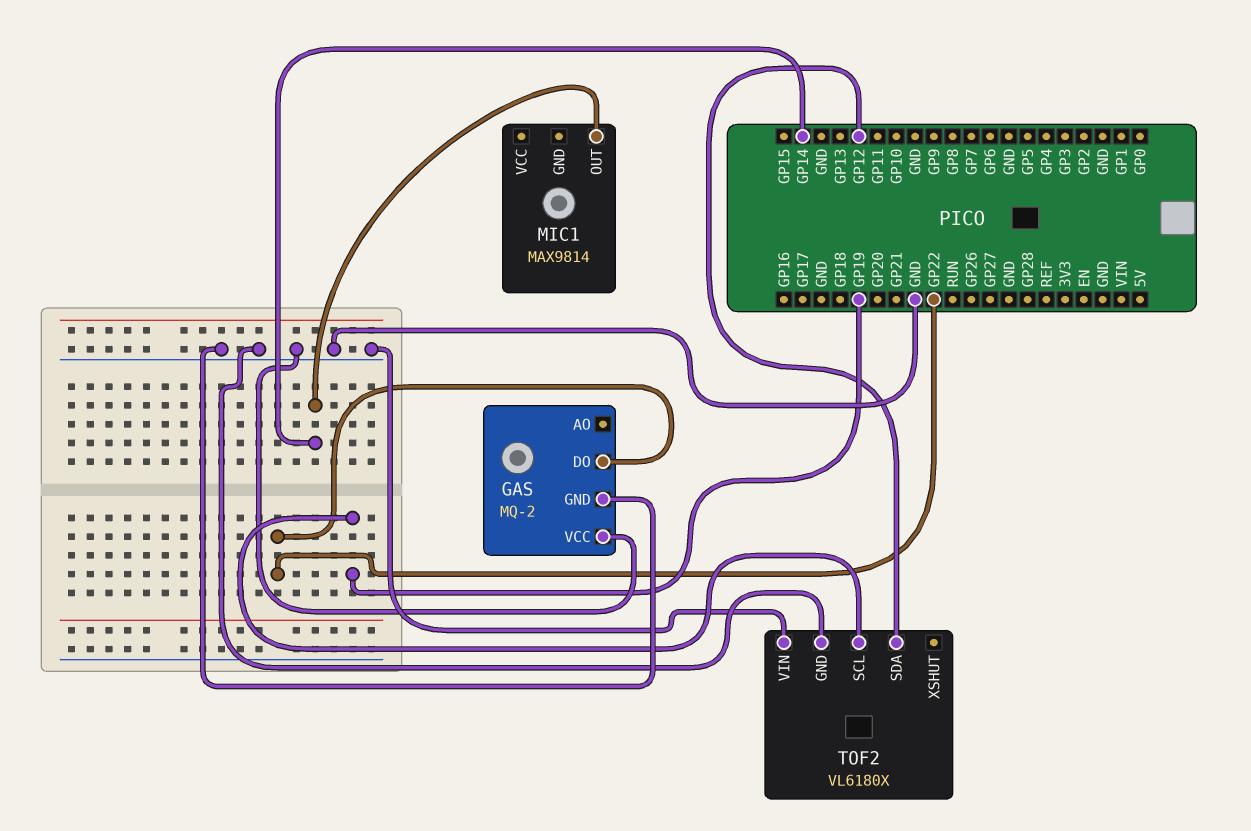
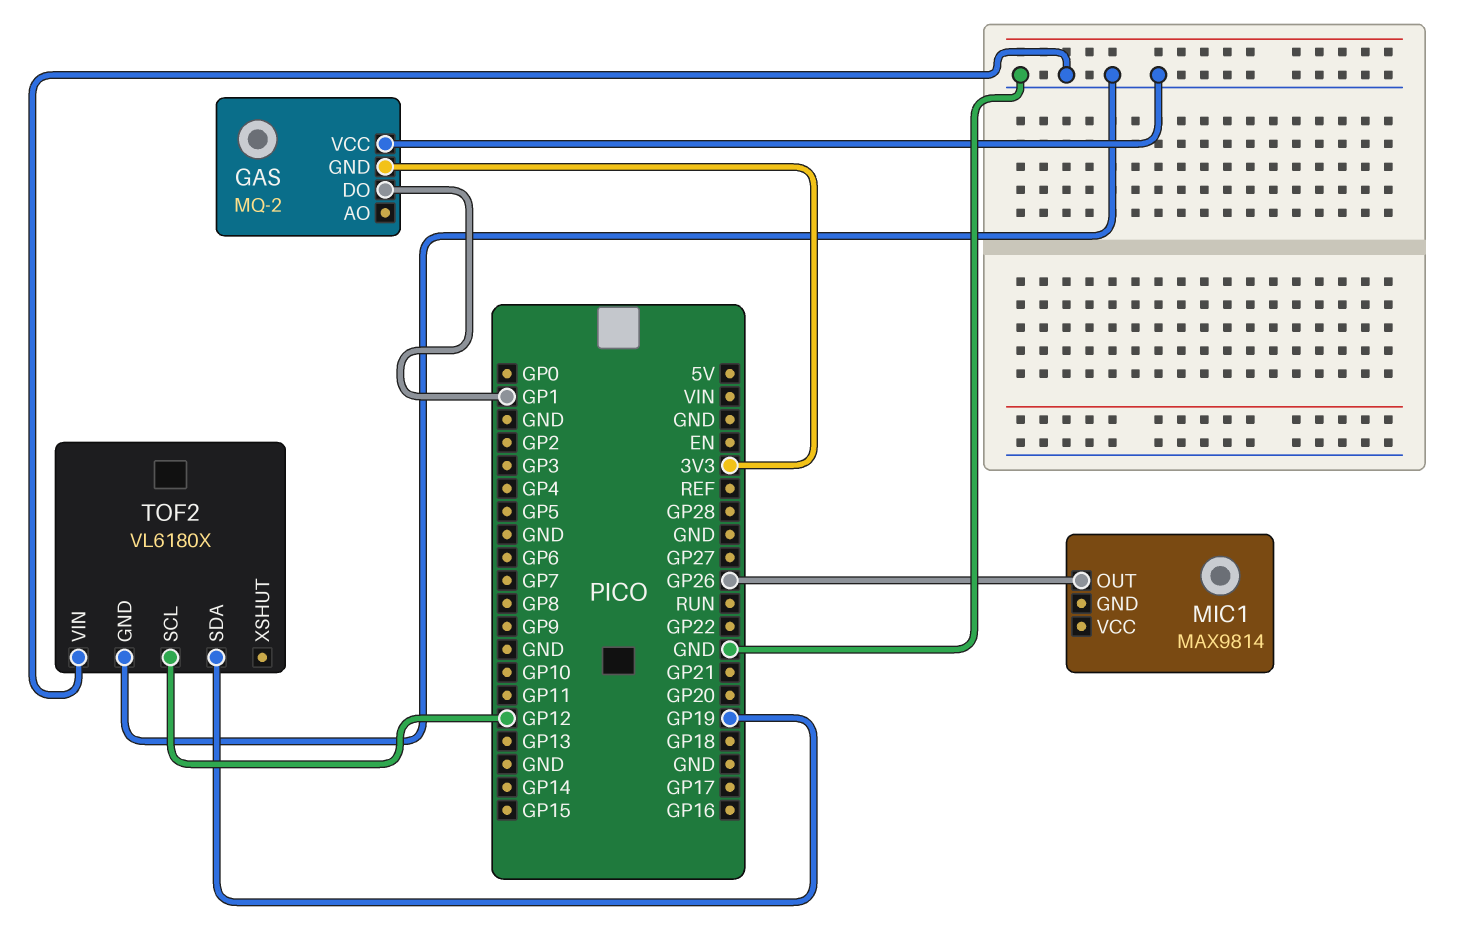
GAS pin DO: GP22 -> GP1
GAS pin GND: GND -> 3V3
MIC1 pin OUT: GP14 -> GP26
TOF2 pin SCL: GP19 -> GP12
TOF2 pin SDA: GP12 -> GP19

